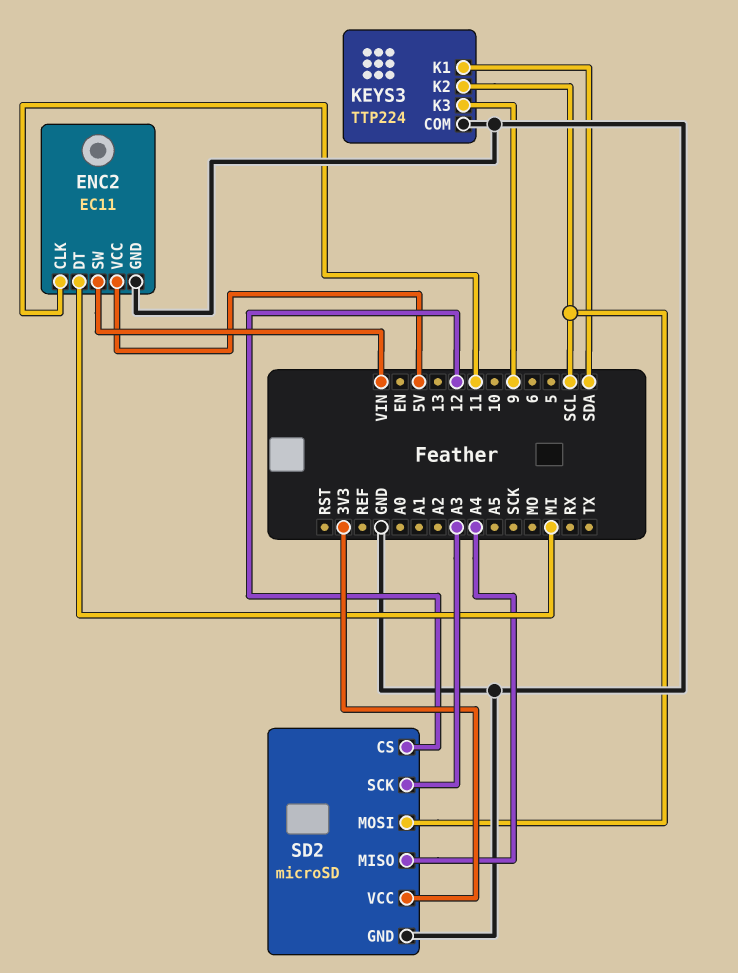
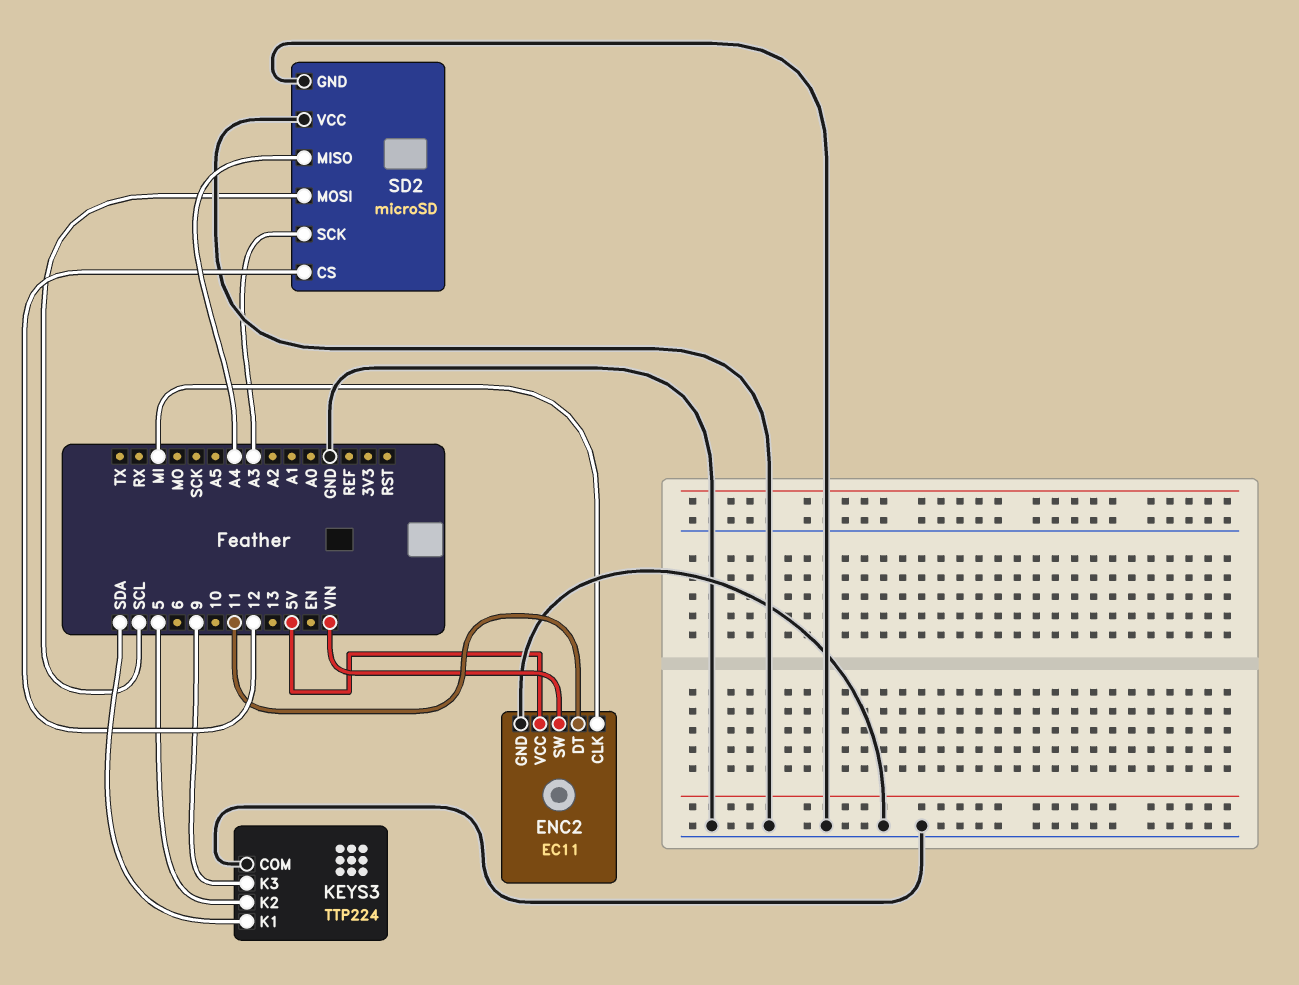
ENC2 pin CLK: 11 -> MI
ENC2 pin DT: MI -> 11
KEYS3 pin K2: SCL -> 5
SD2 pin VCC: 3V3 -> GND

